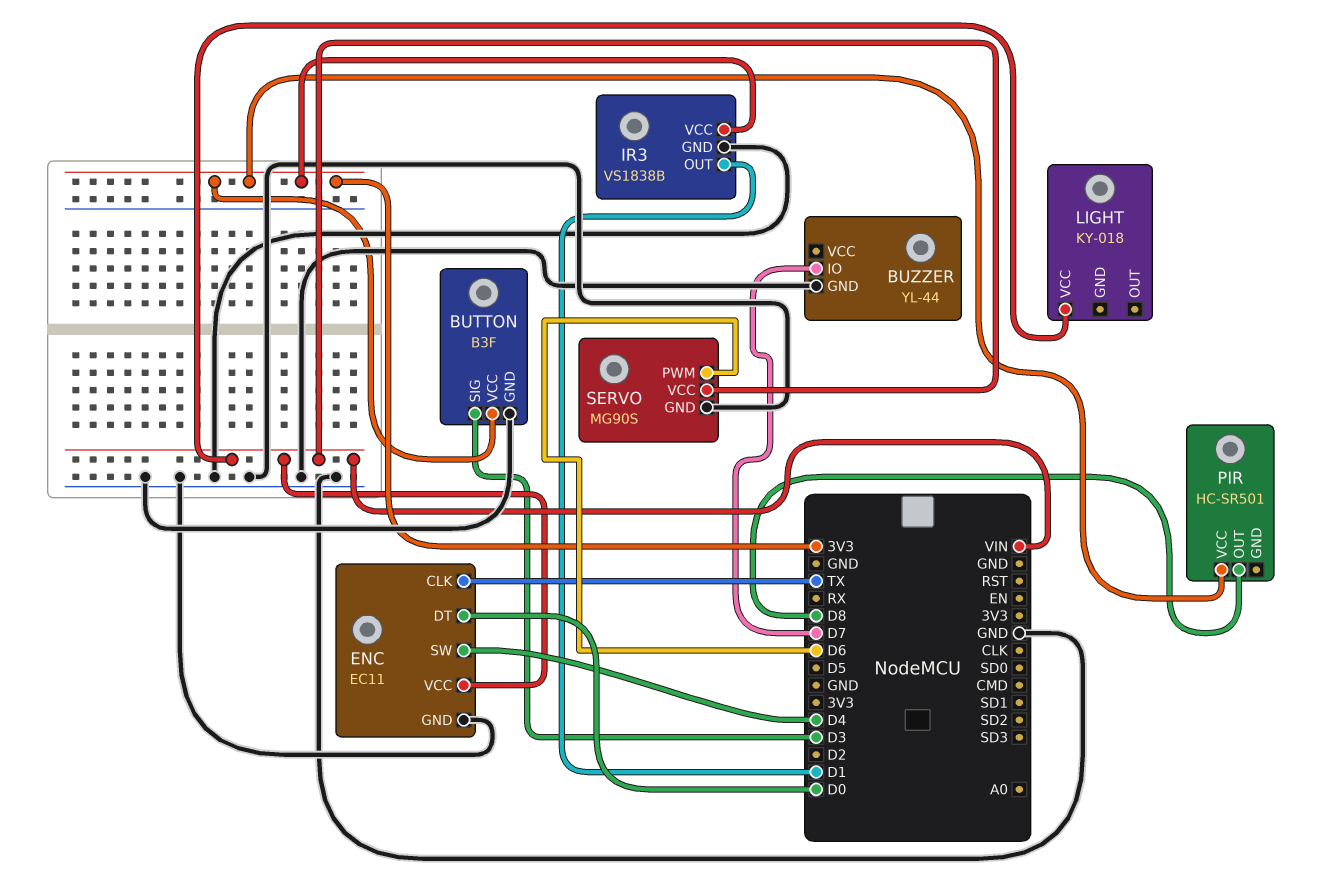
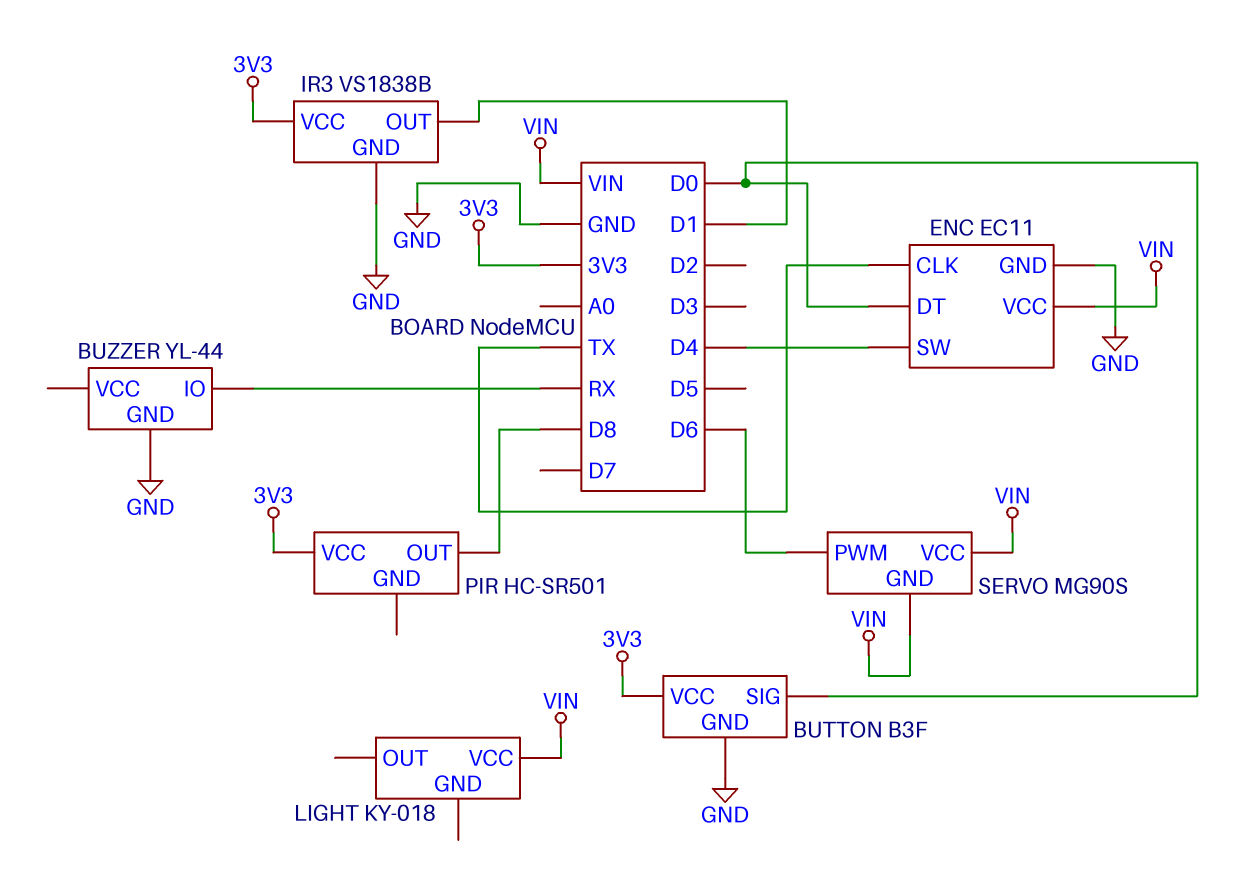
BUTTON pin SIG: D3 -> D0
BUZZER pin IO: D7 -> RX
SERVO pin GND: GND -> VIN

